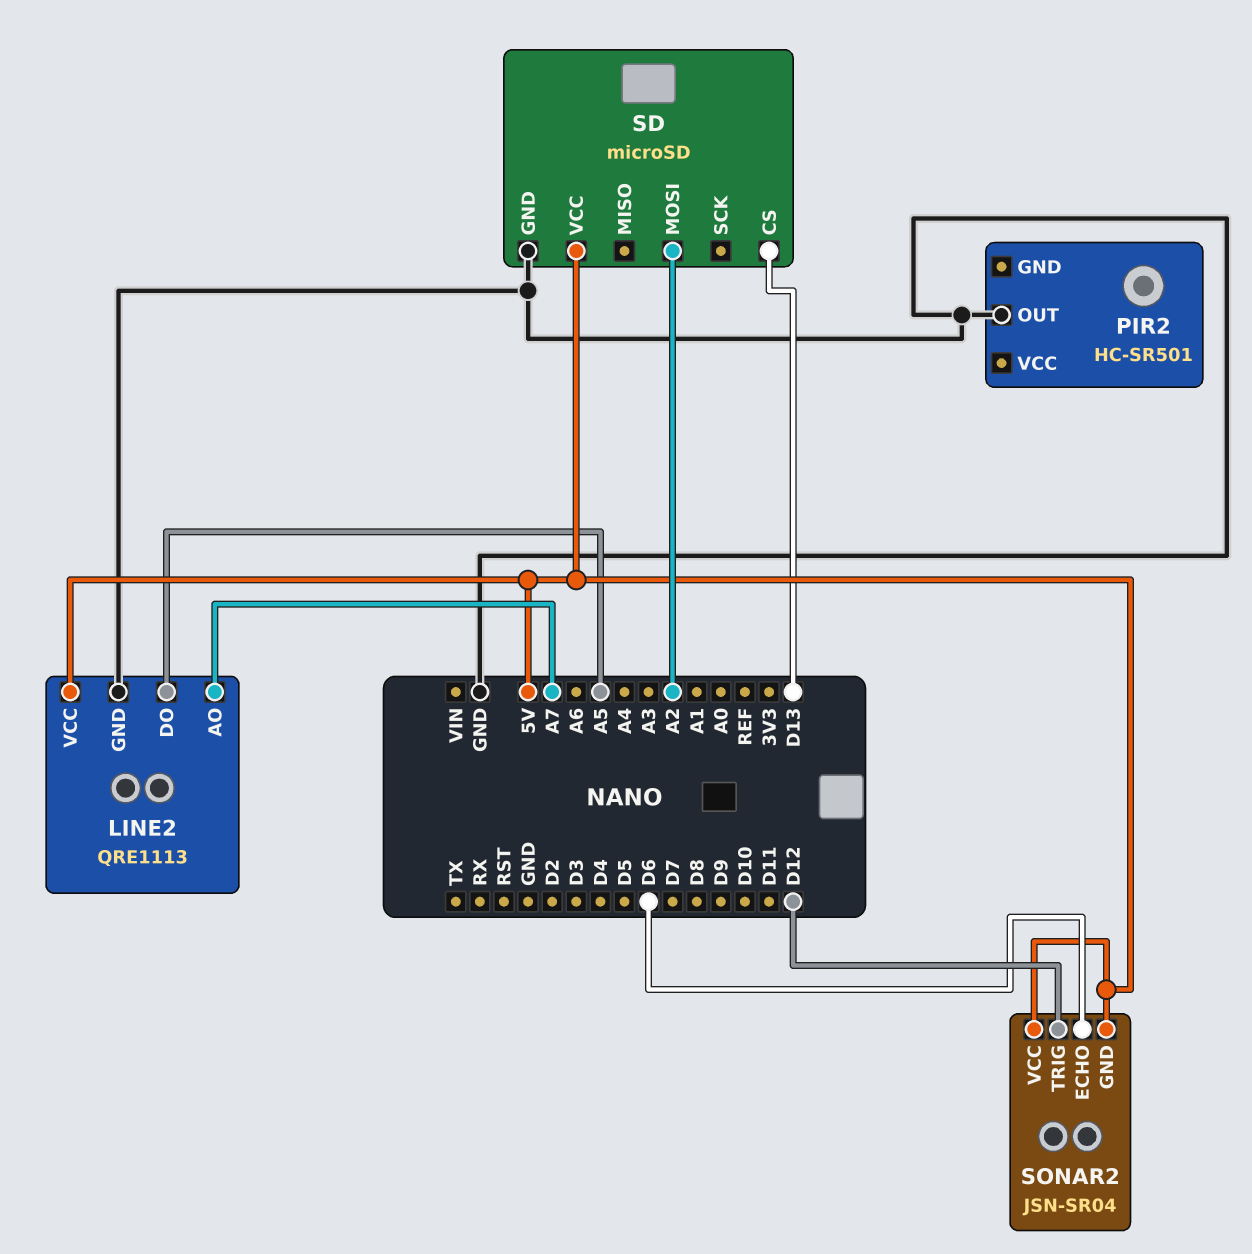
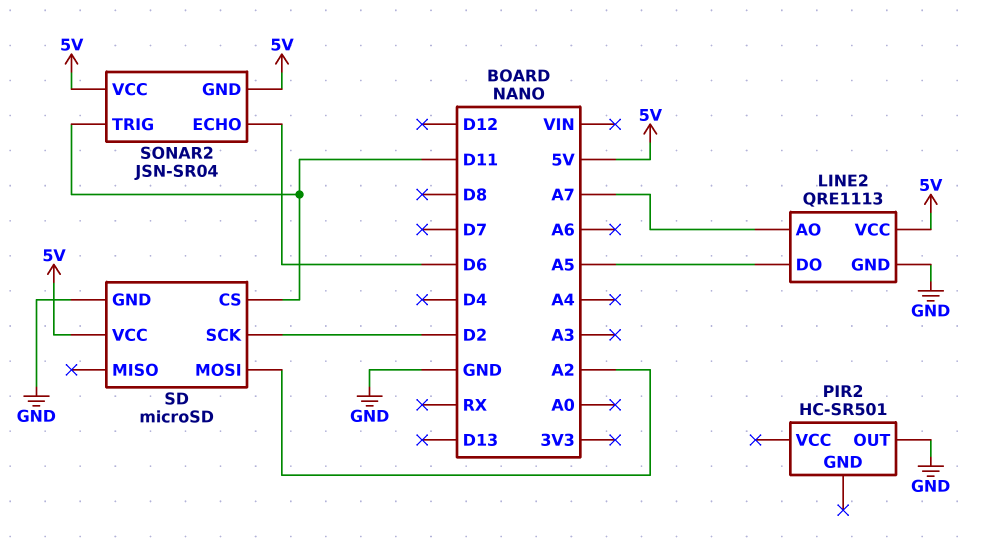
SD pin CS: D13 -> D11
SD pin SCK: none -> D2
SONAR2 pin TRIG: D12 -> D11

